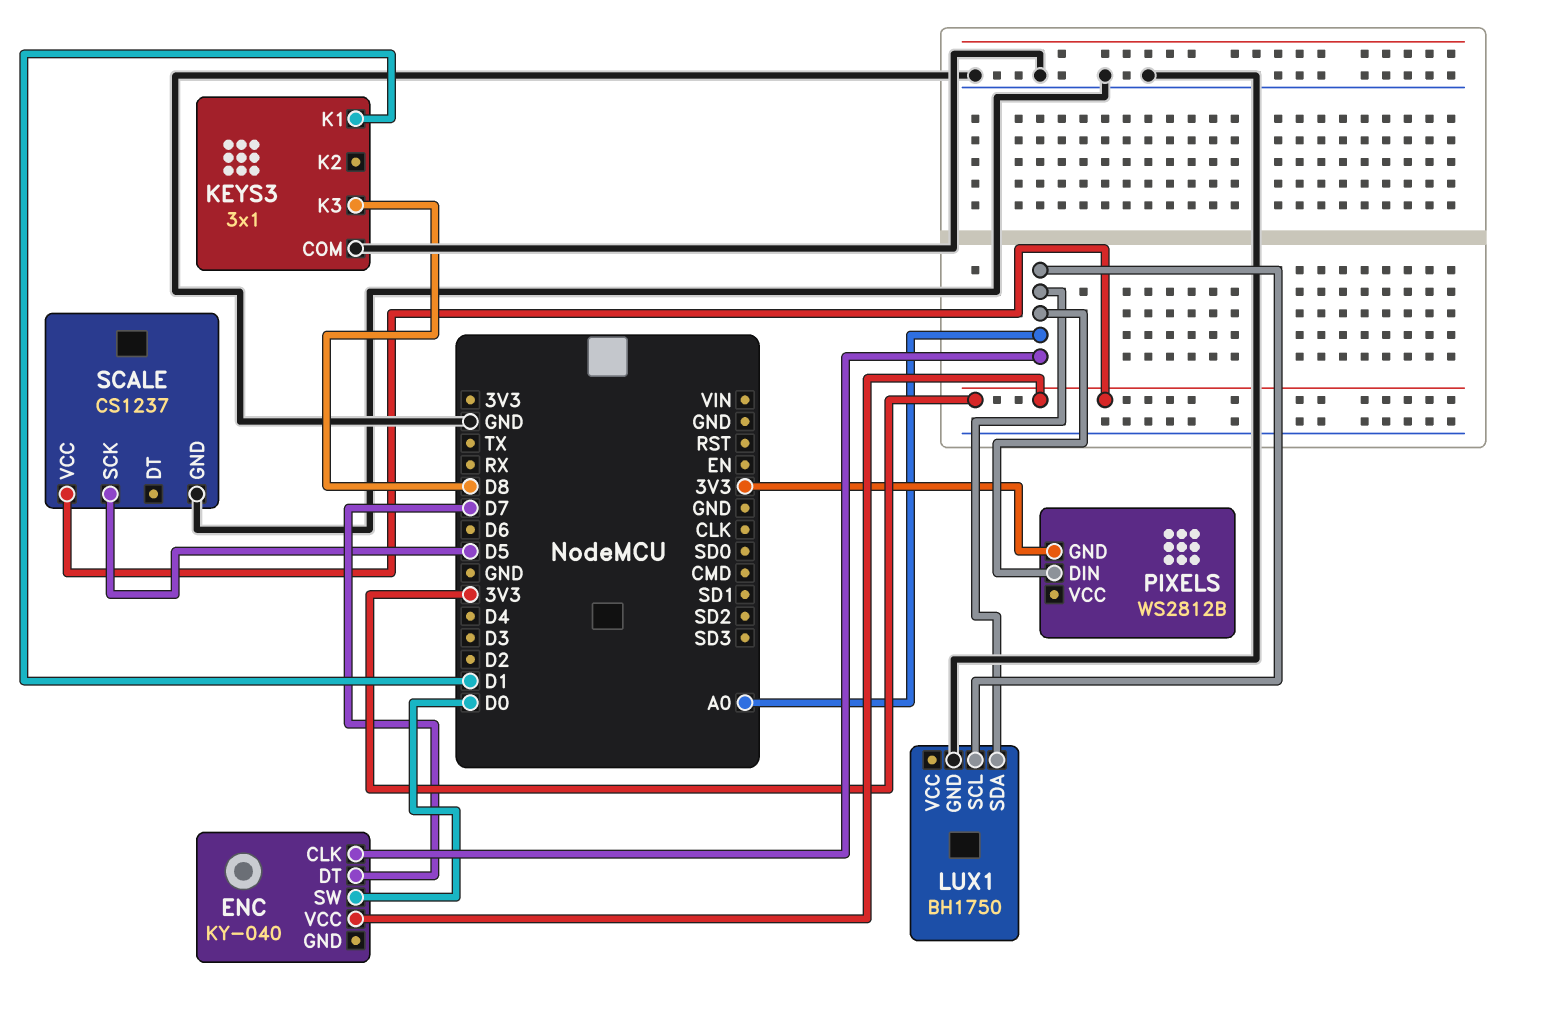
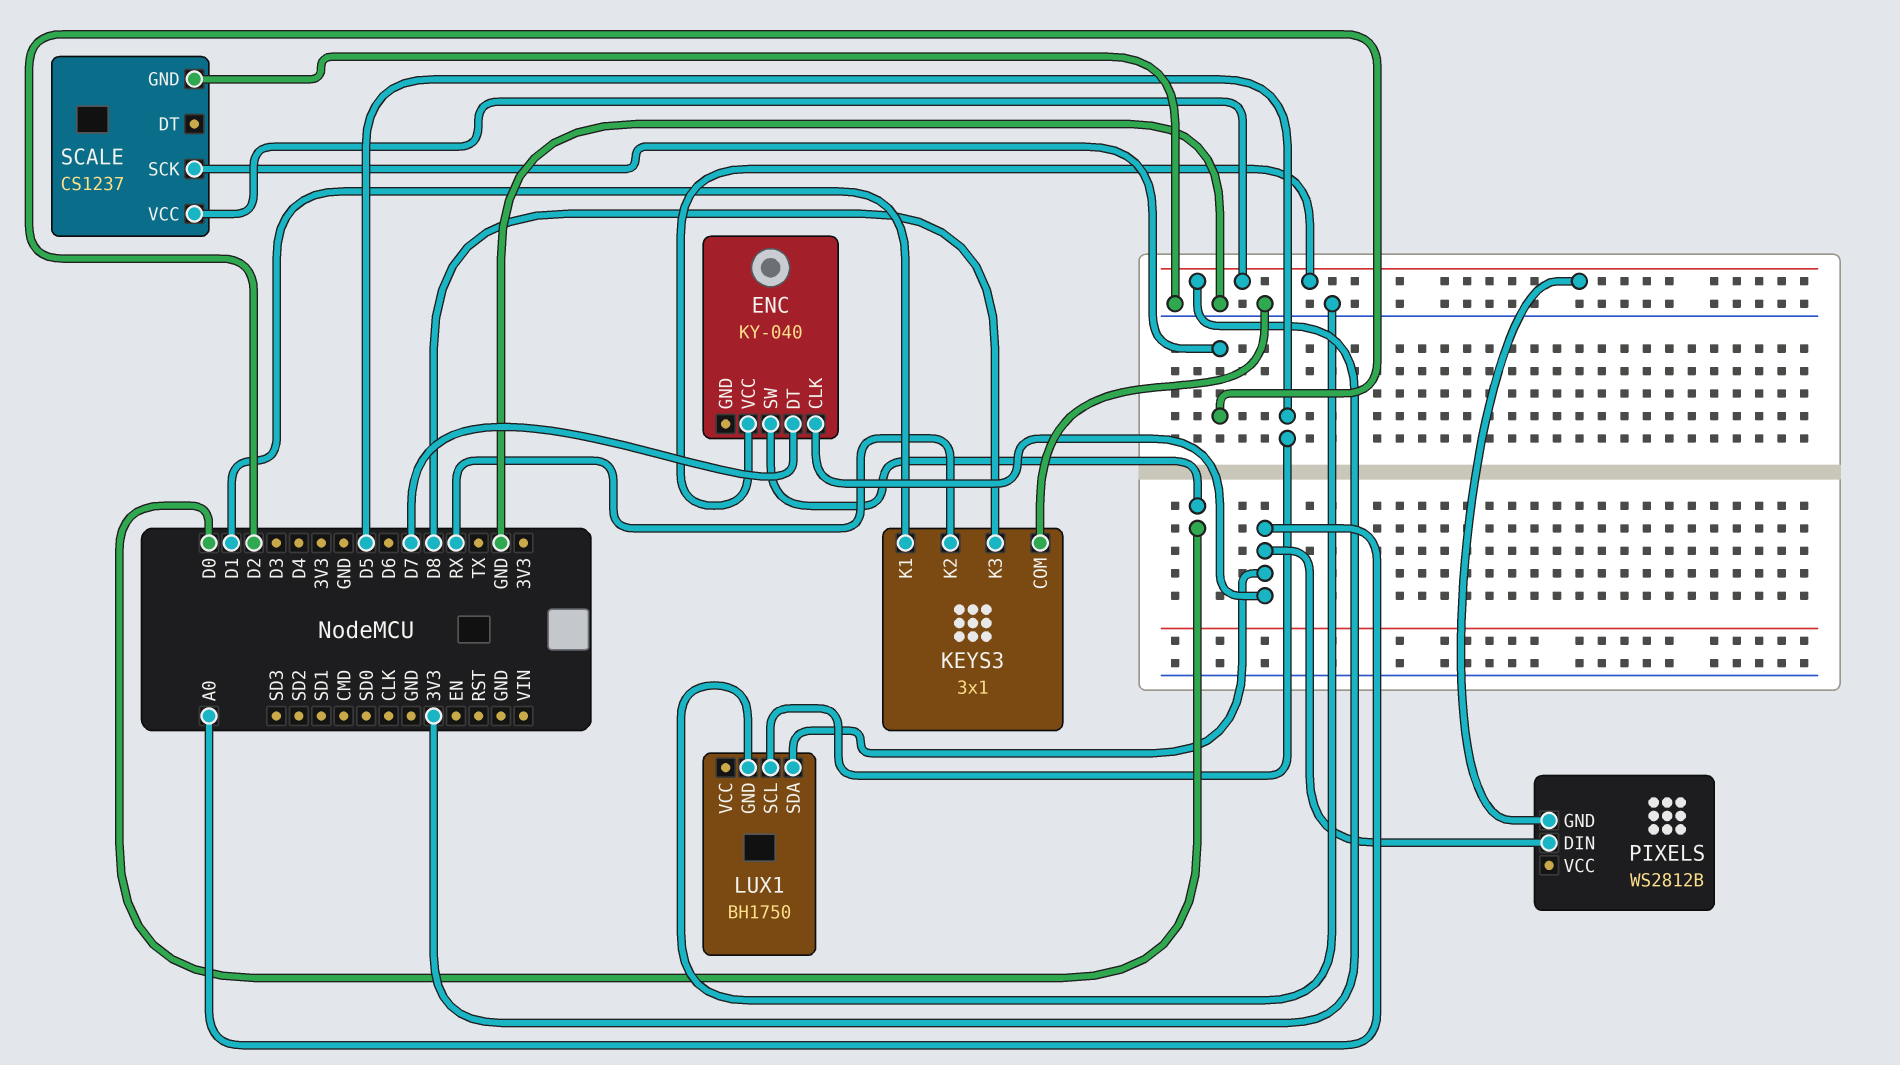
KEYS3 pin K2: none -> RX
LUX1 pin SCL: A0 -> D5
SCALE pin SCK: D5 -> D2

